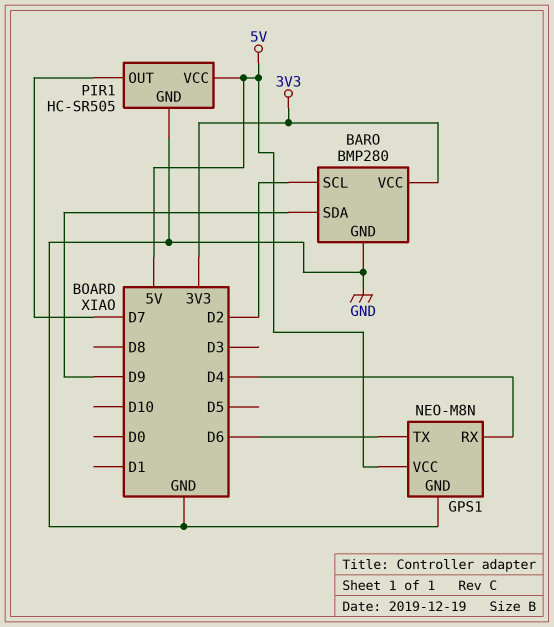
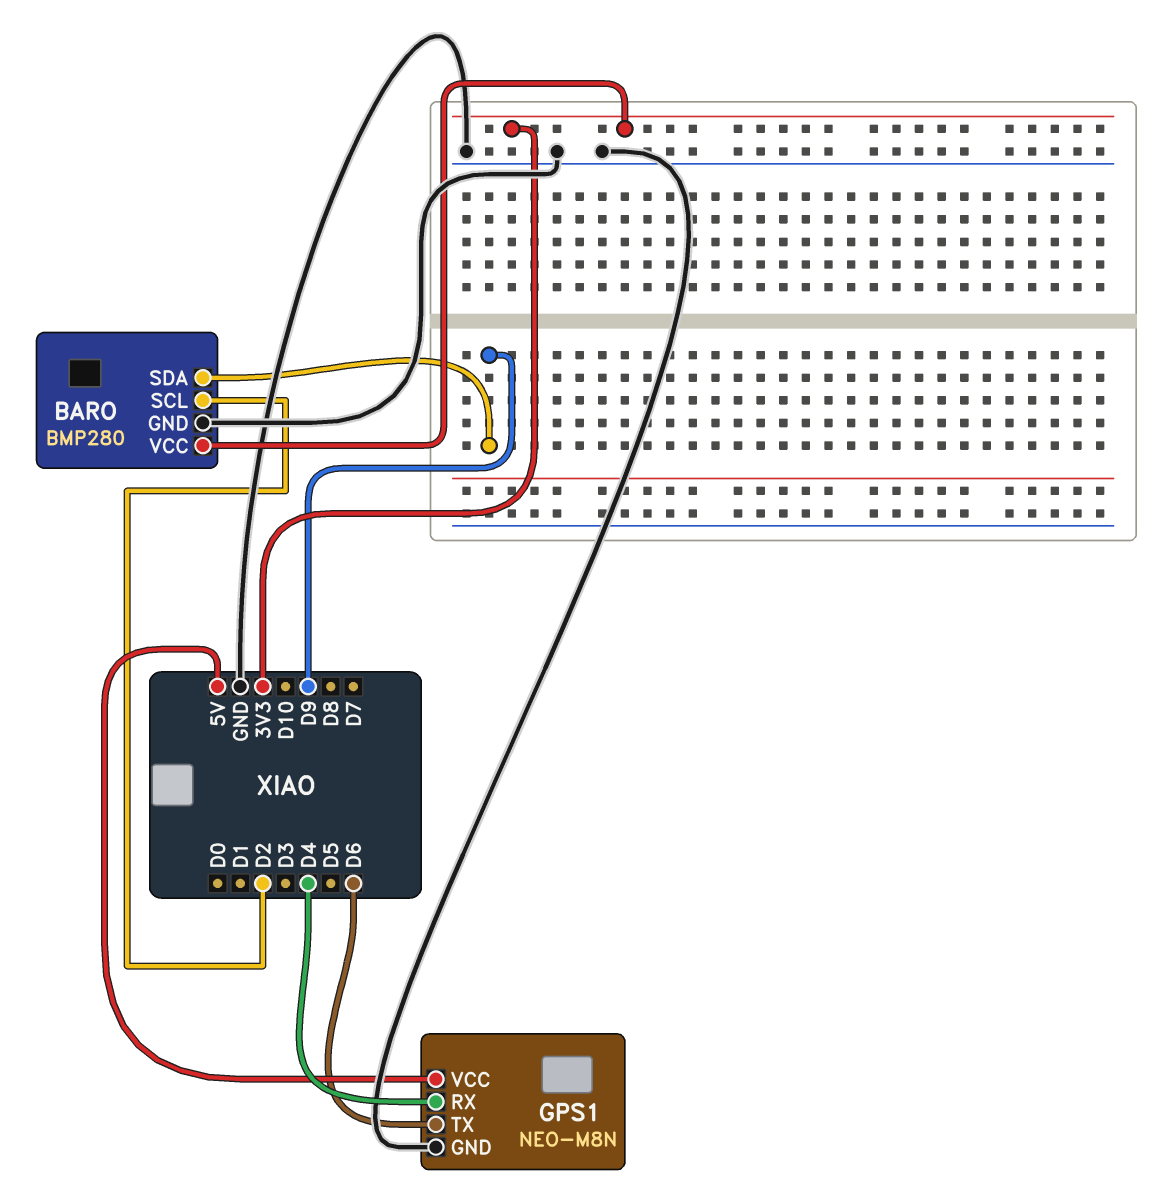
PIR1: HC-SR505 -> none
PIR1 pin GND: GND -> none
PIR1 pin OUT: D7 -> none
PIR1 pin VCC: 5V -> none

